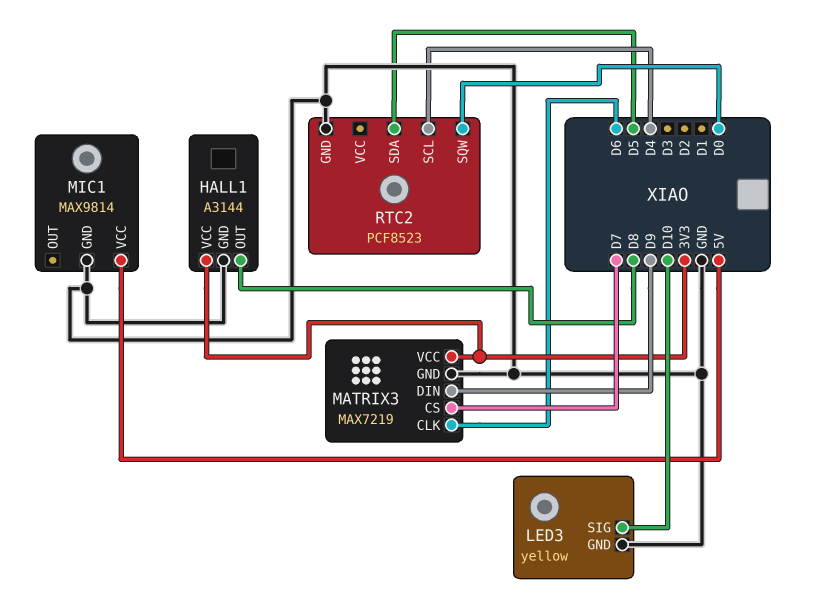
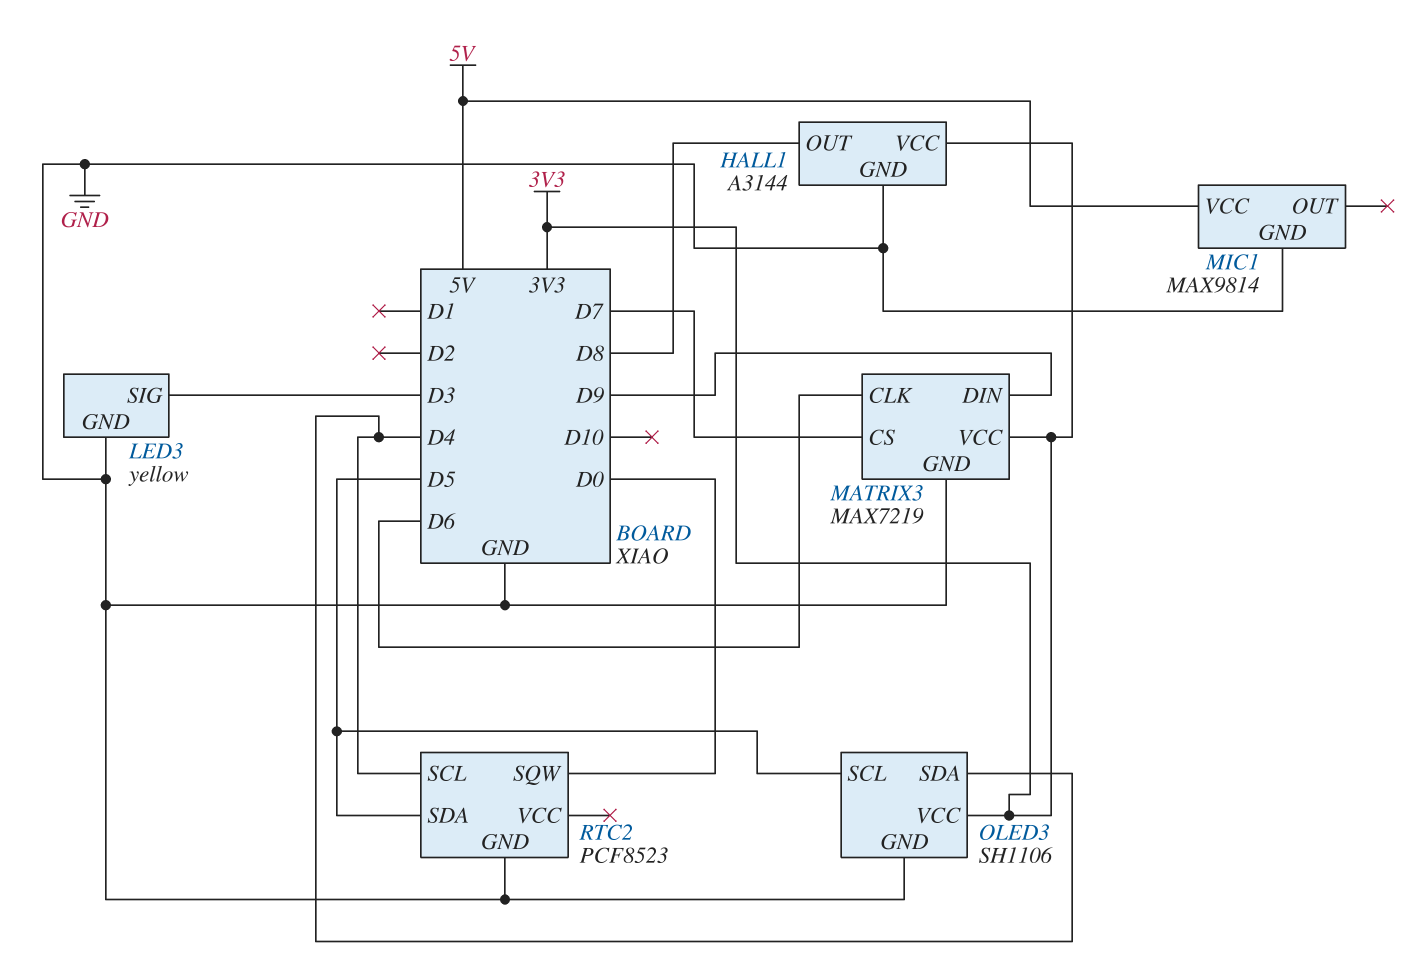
LED3 pin SIG: D10 -> D3
OLED3: none -> SH1106
OLED3 pin GND: none -> GND
OLED3 pin SCL: none -> D5
OLED3 pin SDA: none -> D4
OLED3 pin VCC: none -> 3V3

